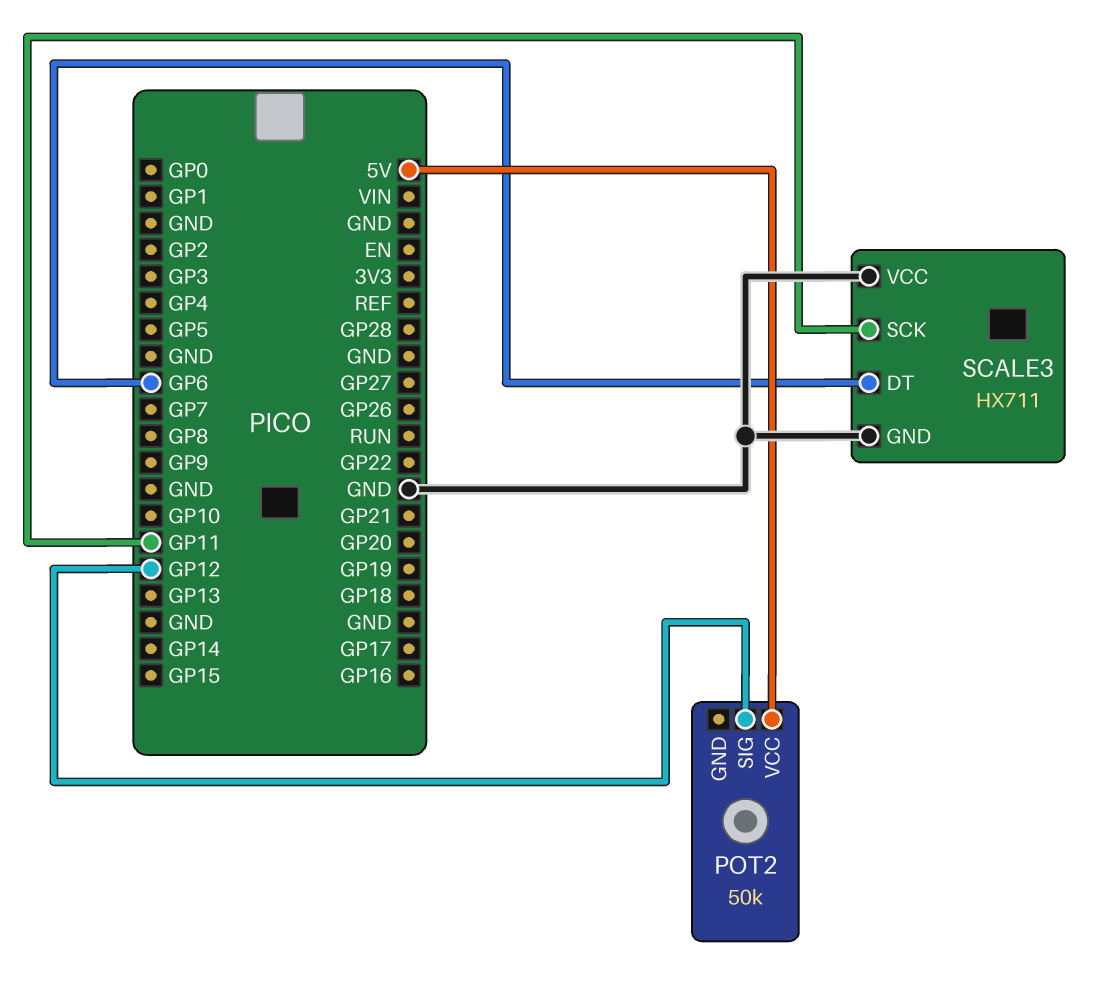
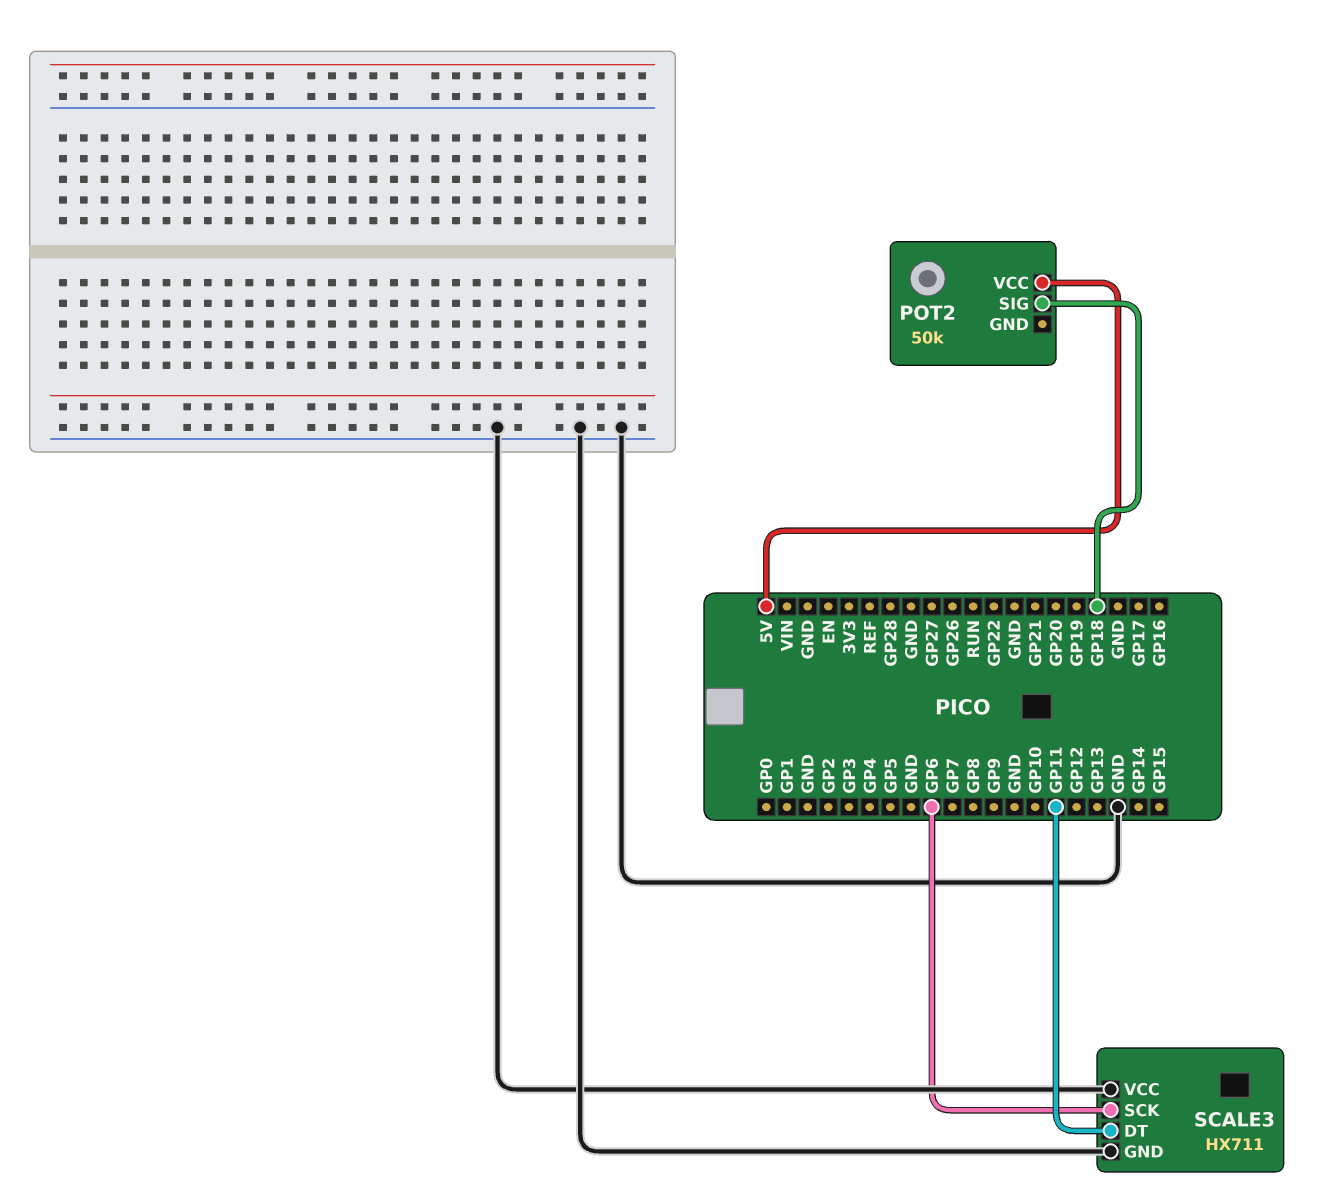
POT2 pin SIG: GP12 -> GP18
SCALE3 pin DT: GP6 -> GP11
SCALE3 pin SCK: GP11 -> GP6

